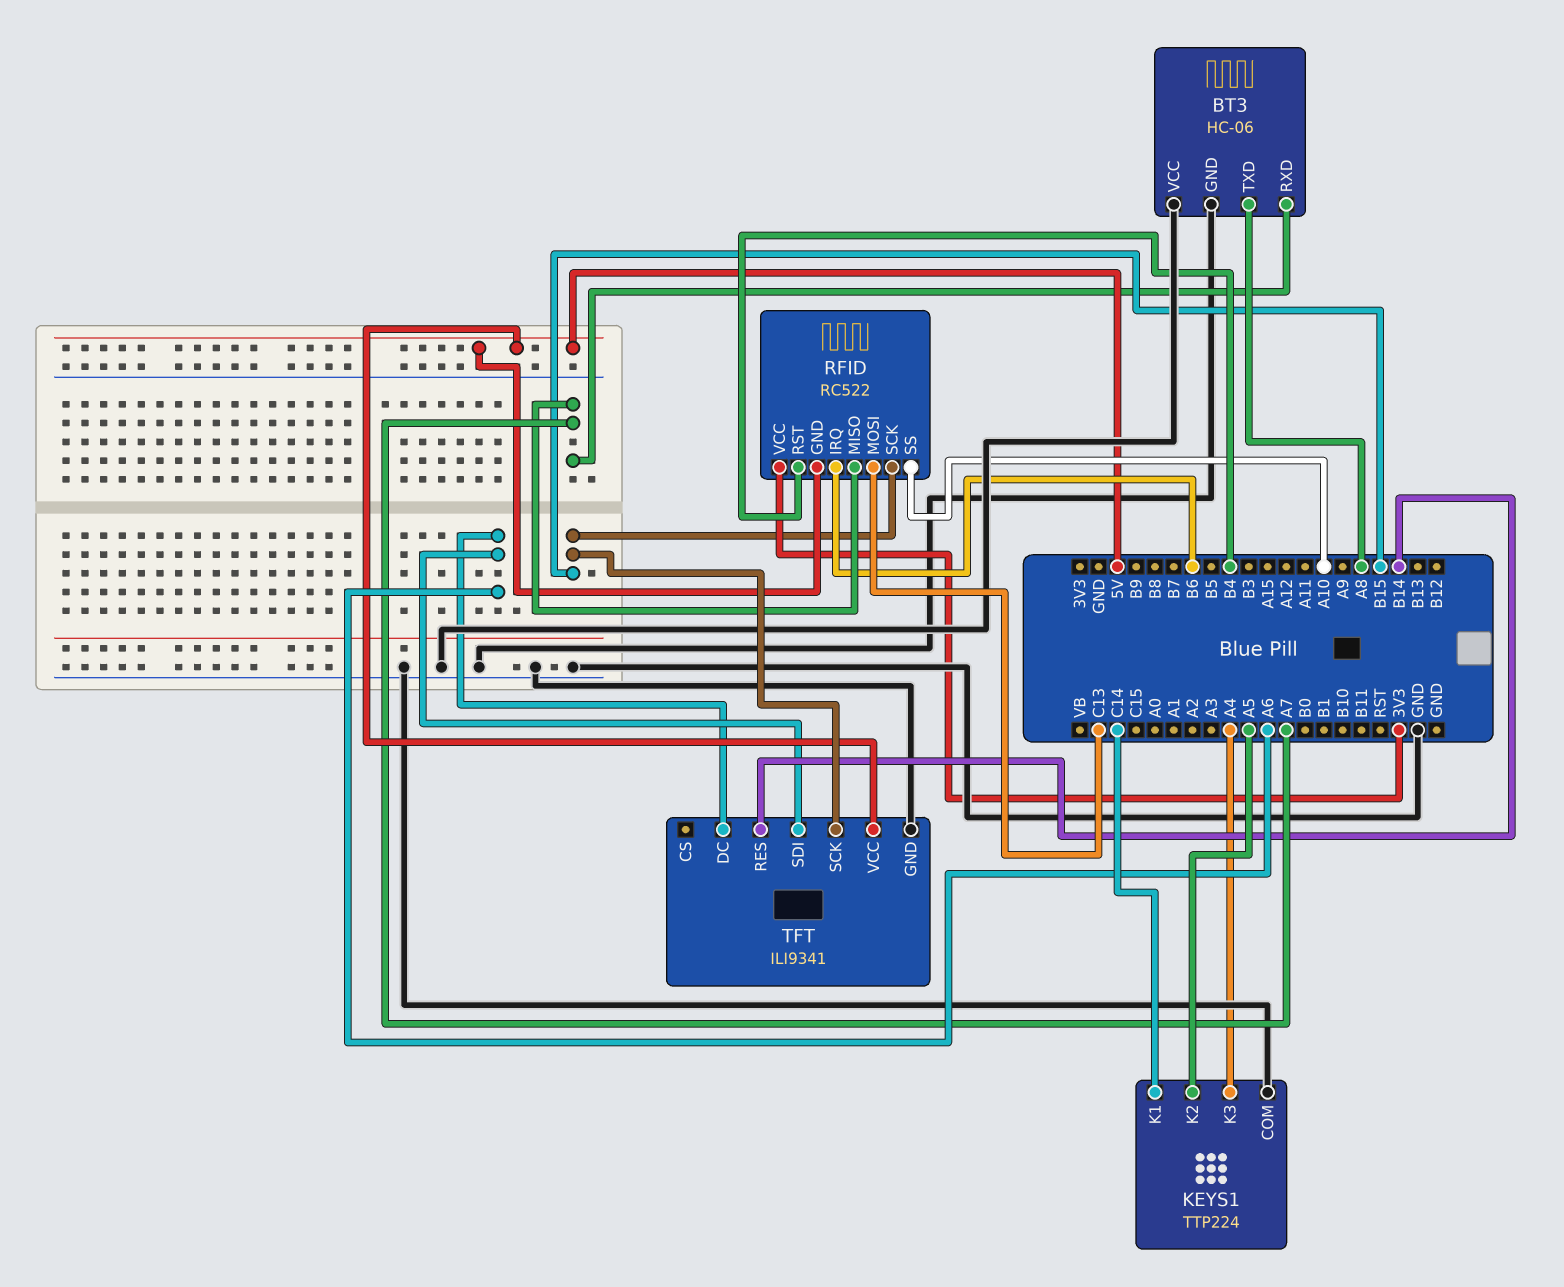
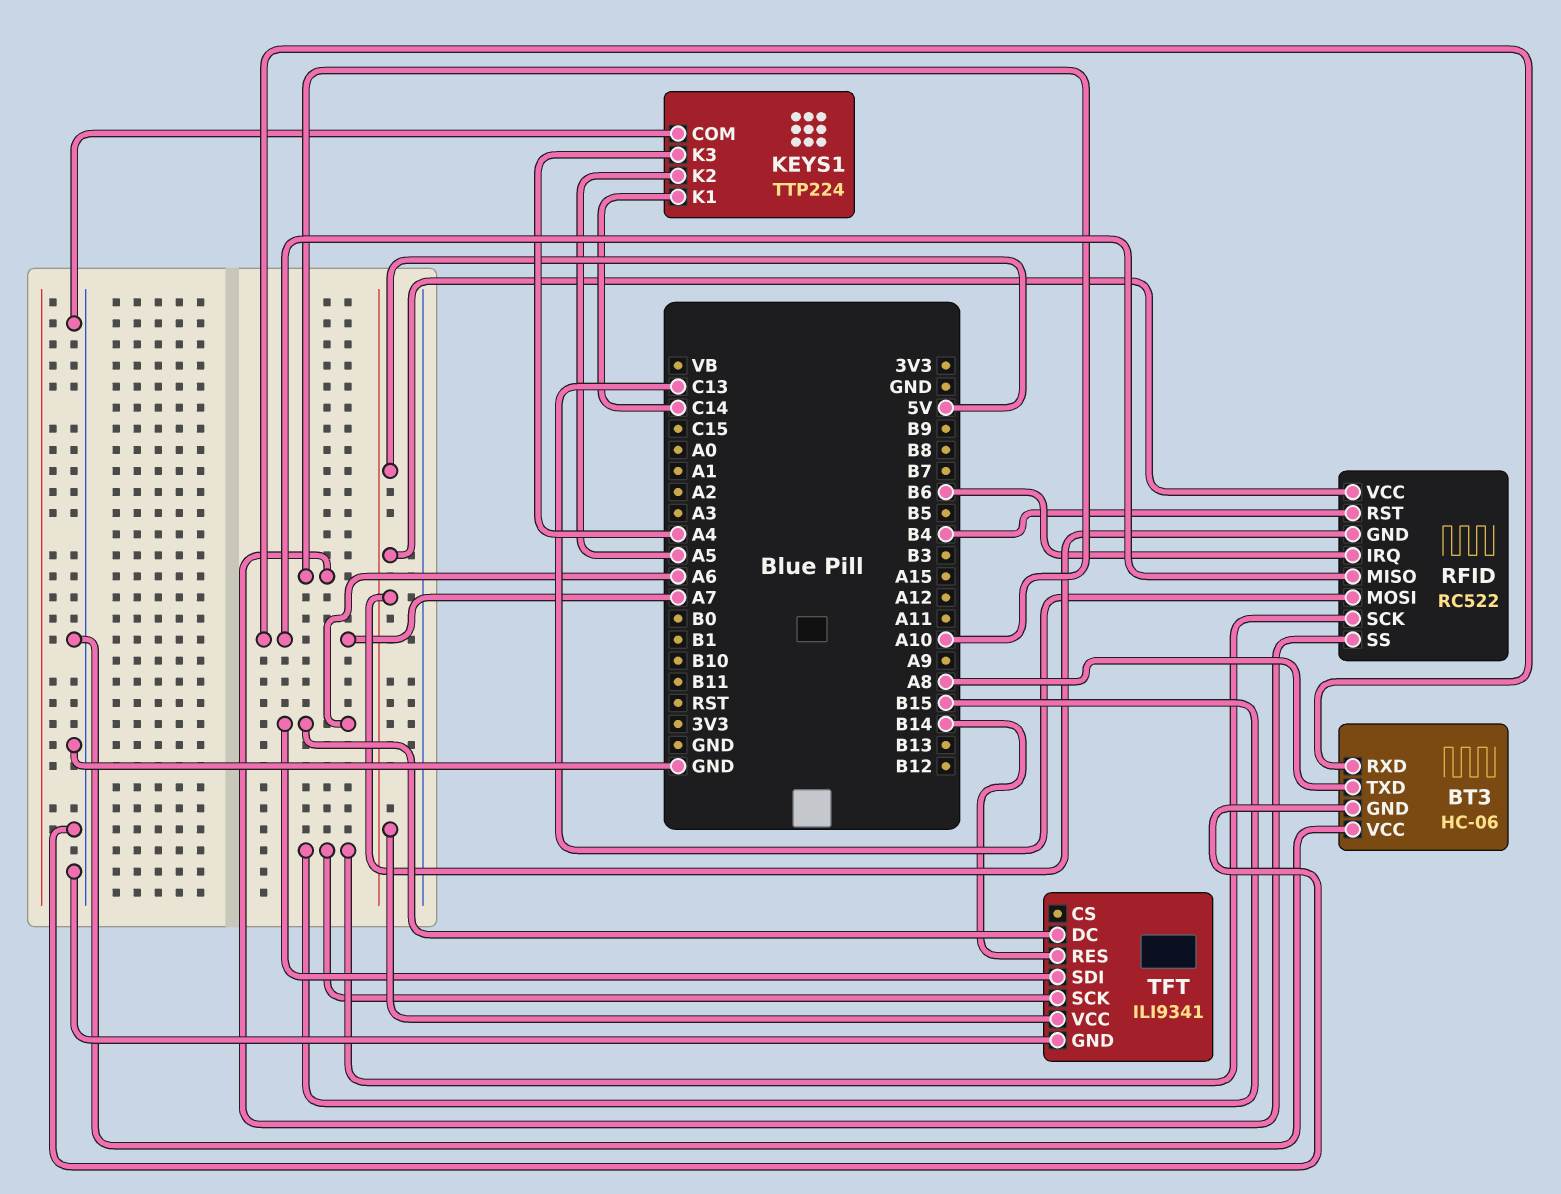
RFID pin VCC: 3V3 -> 5V

